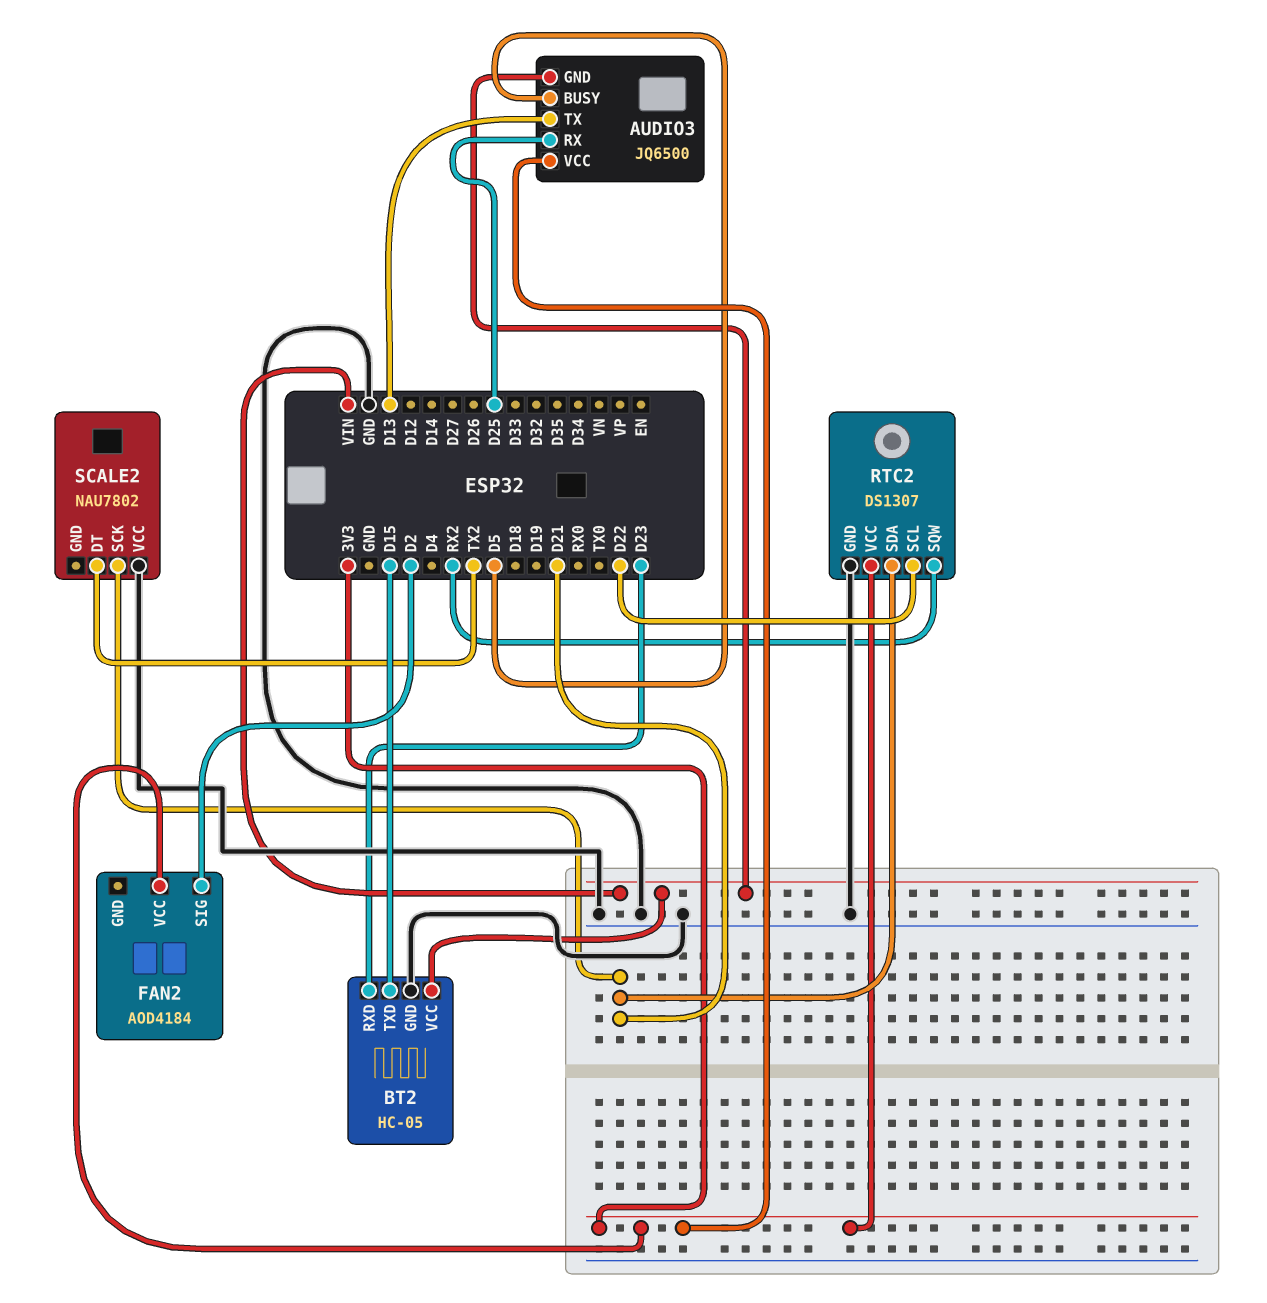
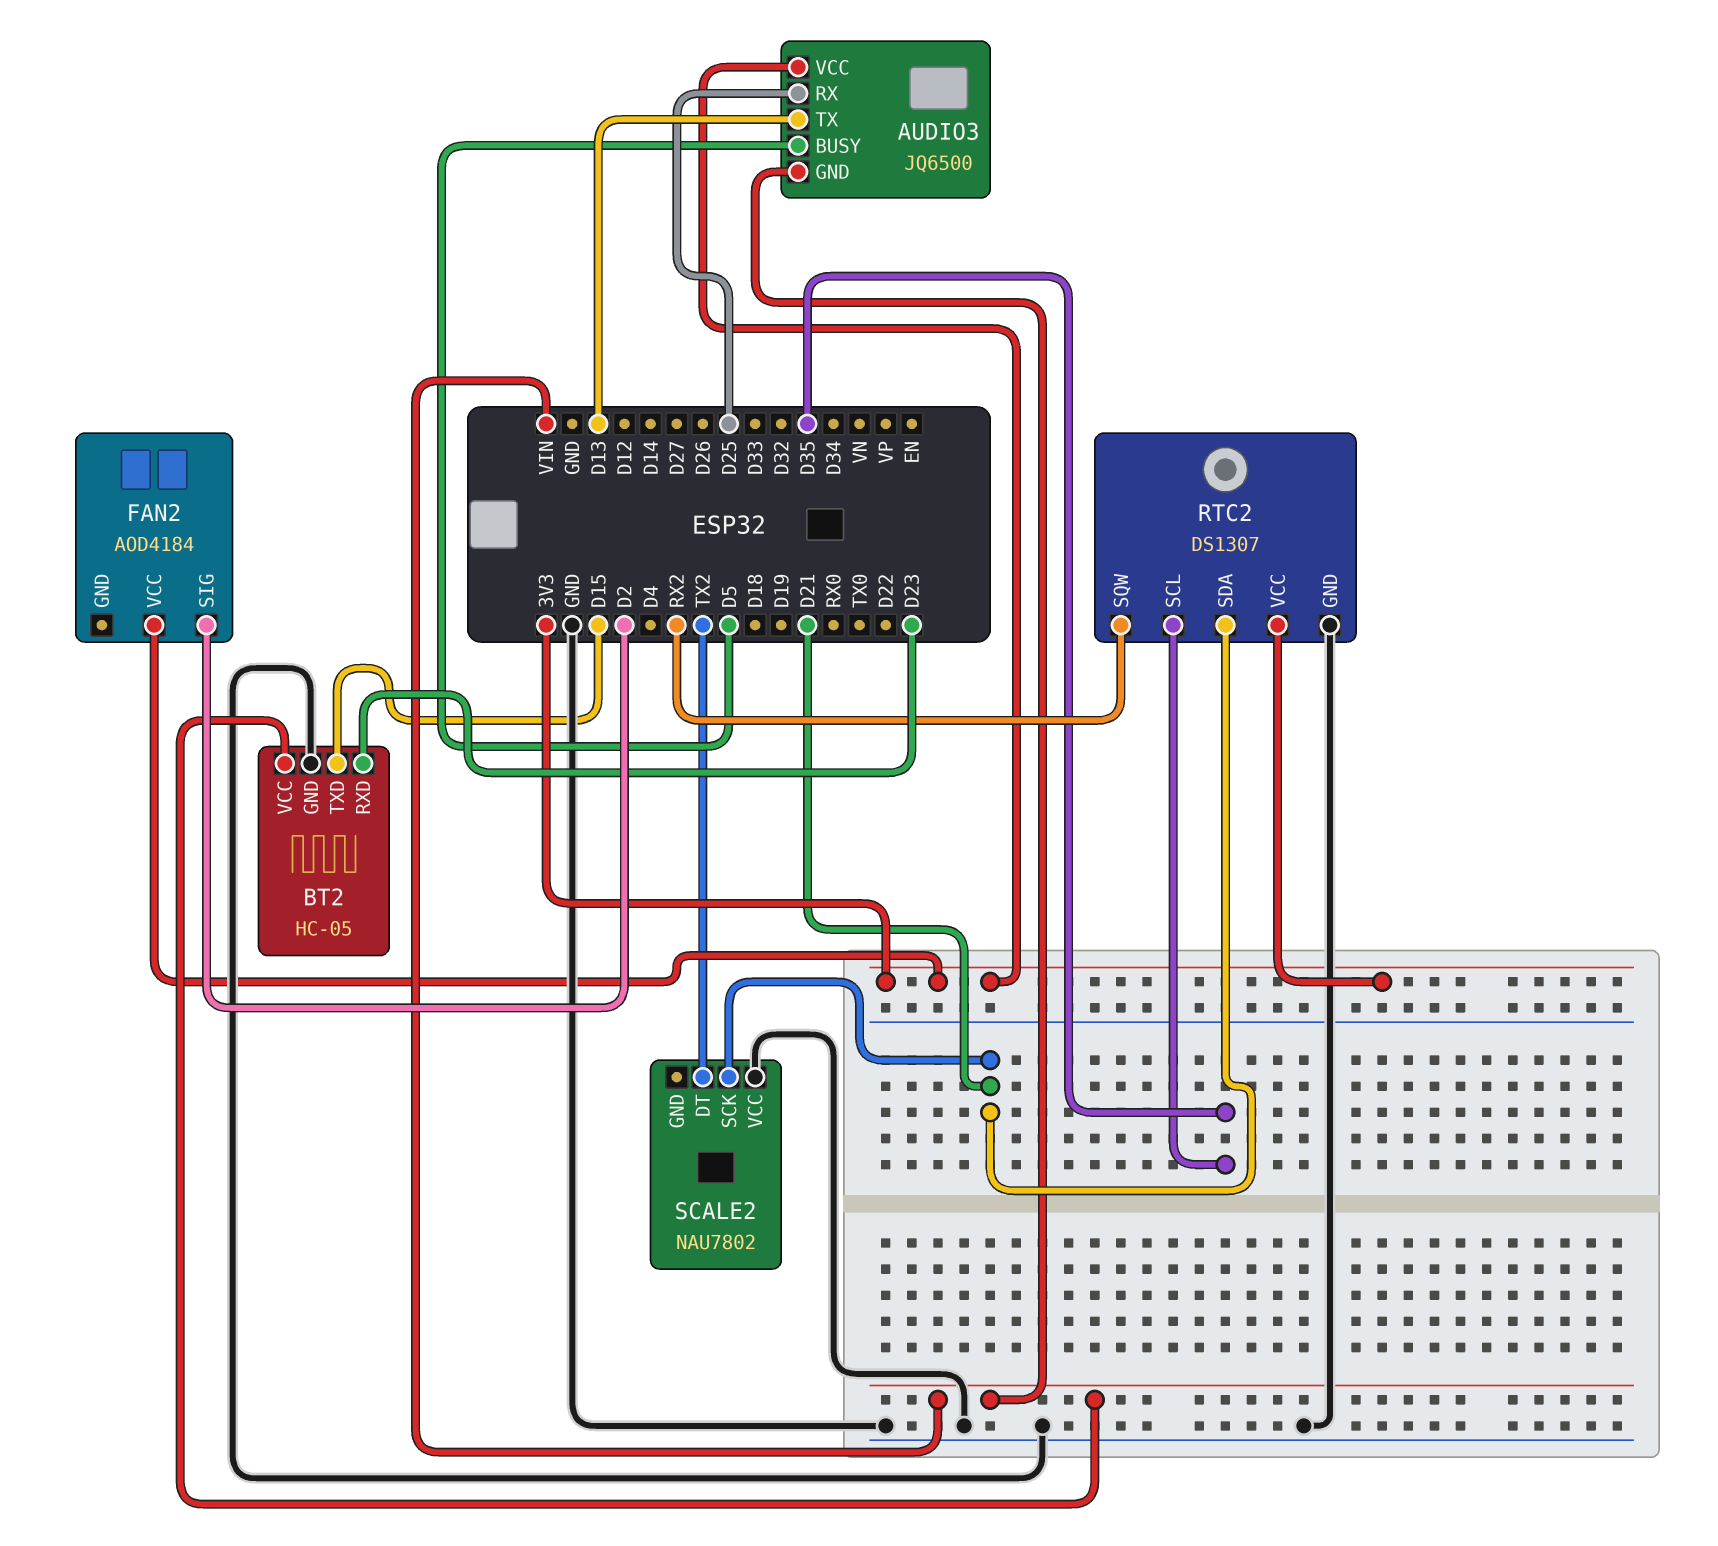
RTC2 pin SCL: D22 -> D35

